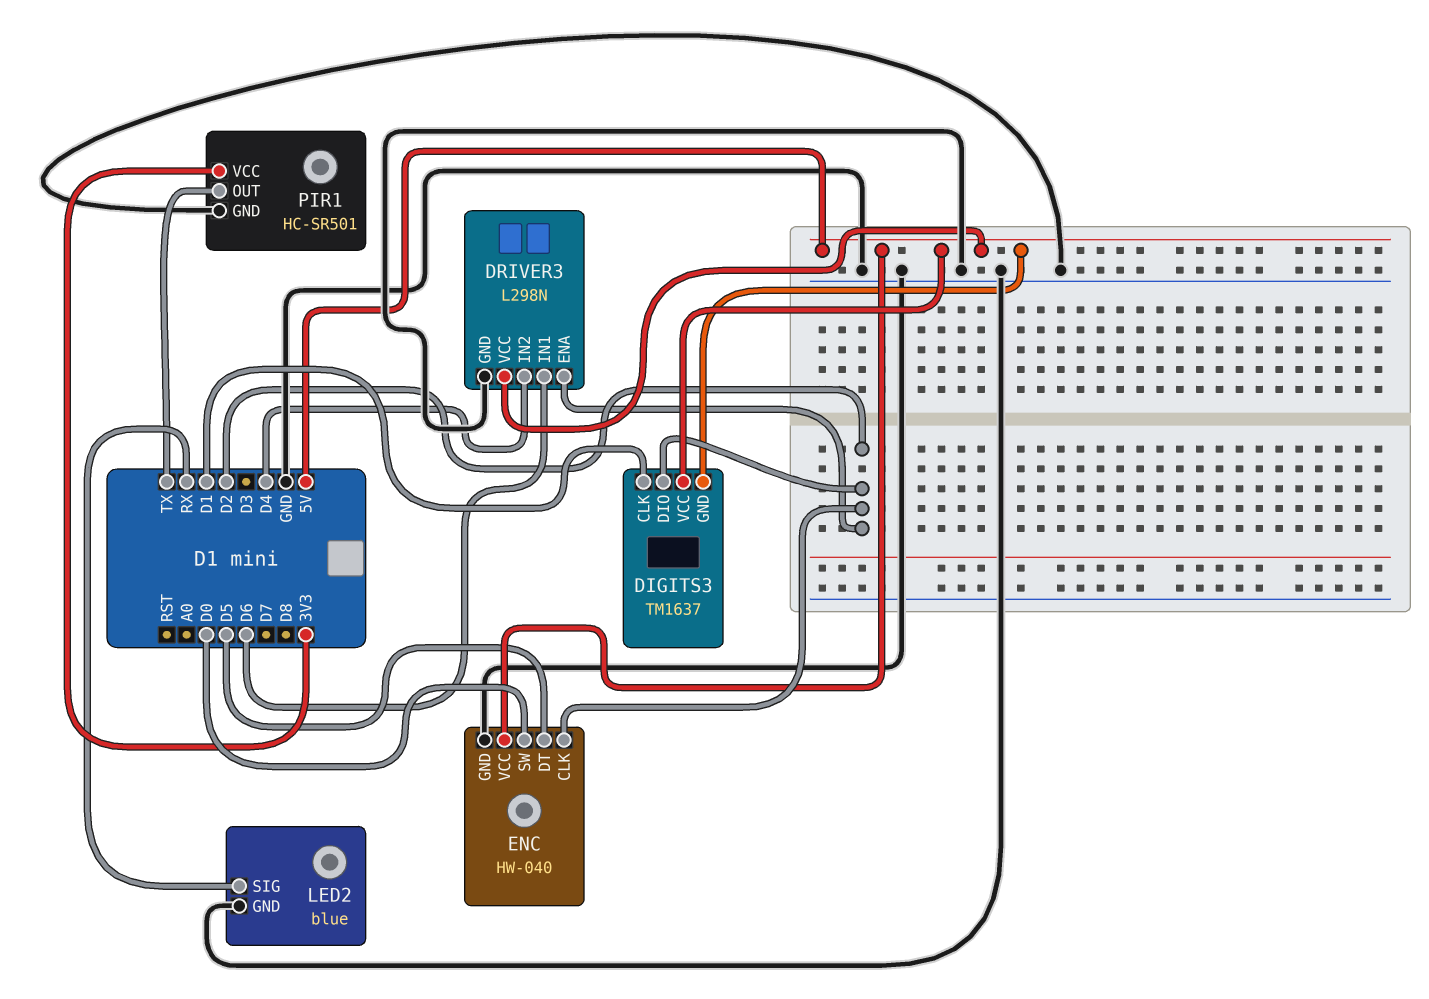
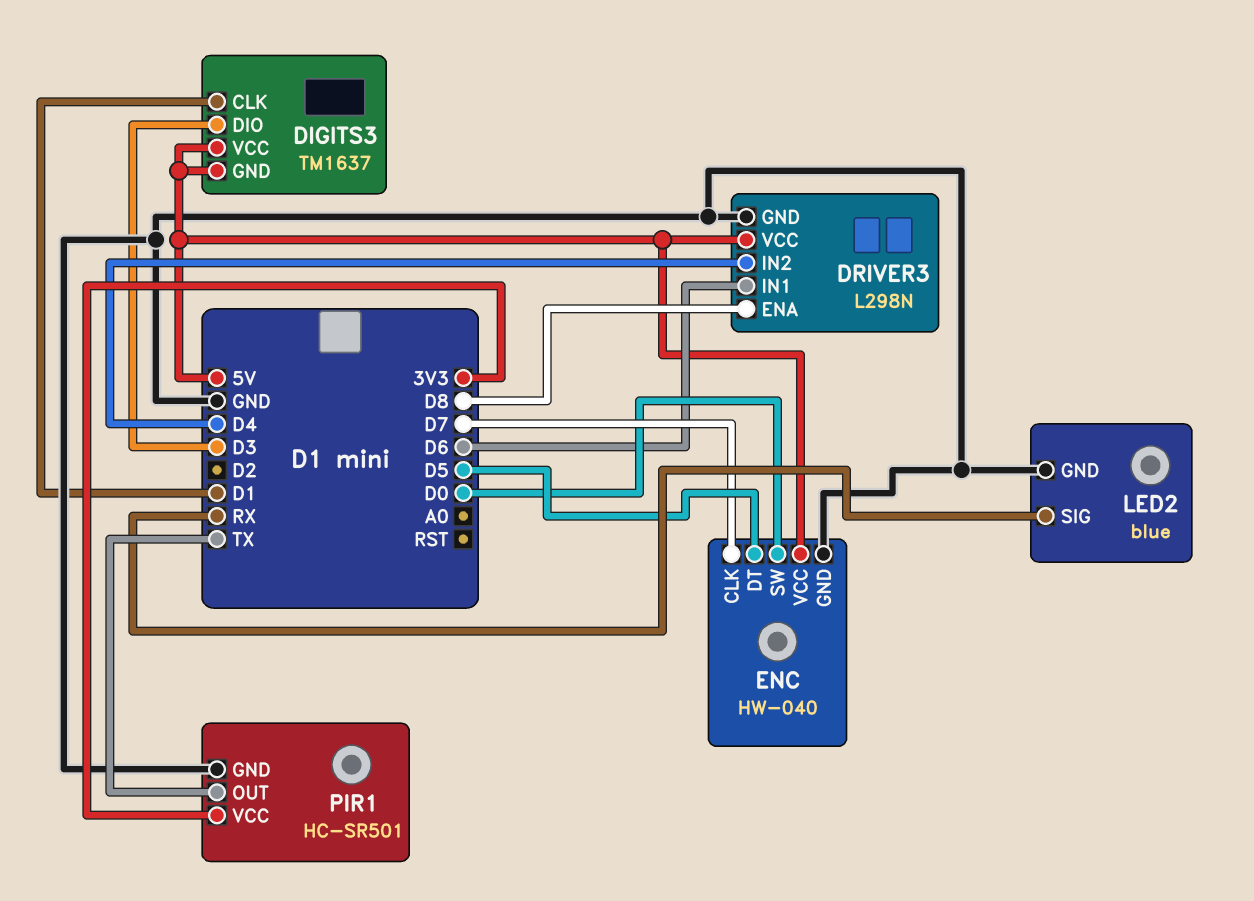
DIGITS3 pin DIO: D2 -> D3
DRIVER3 pin ENA: D2 -> D8
ENC pin CLK: D2 -> D7

